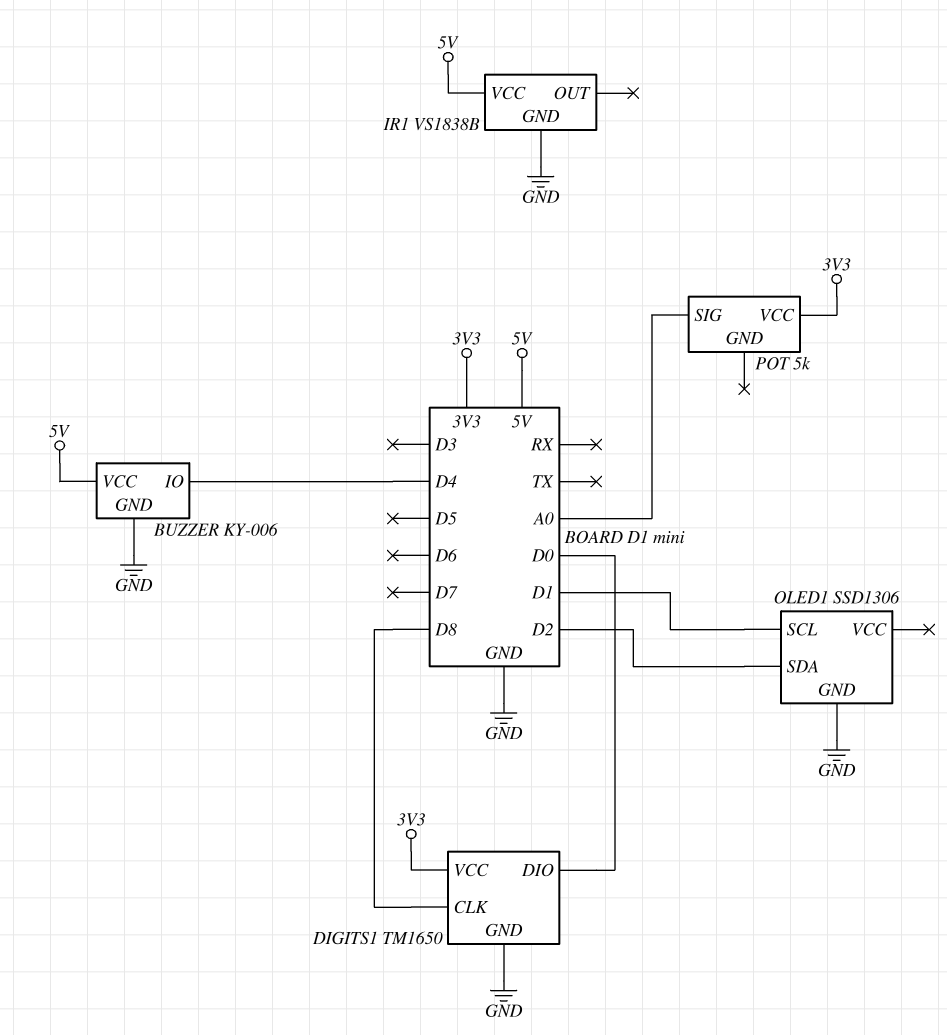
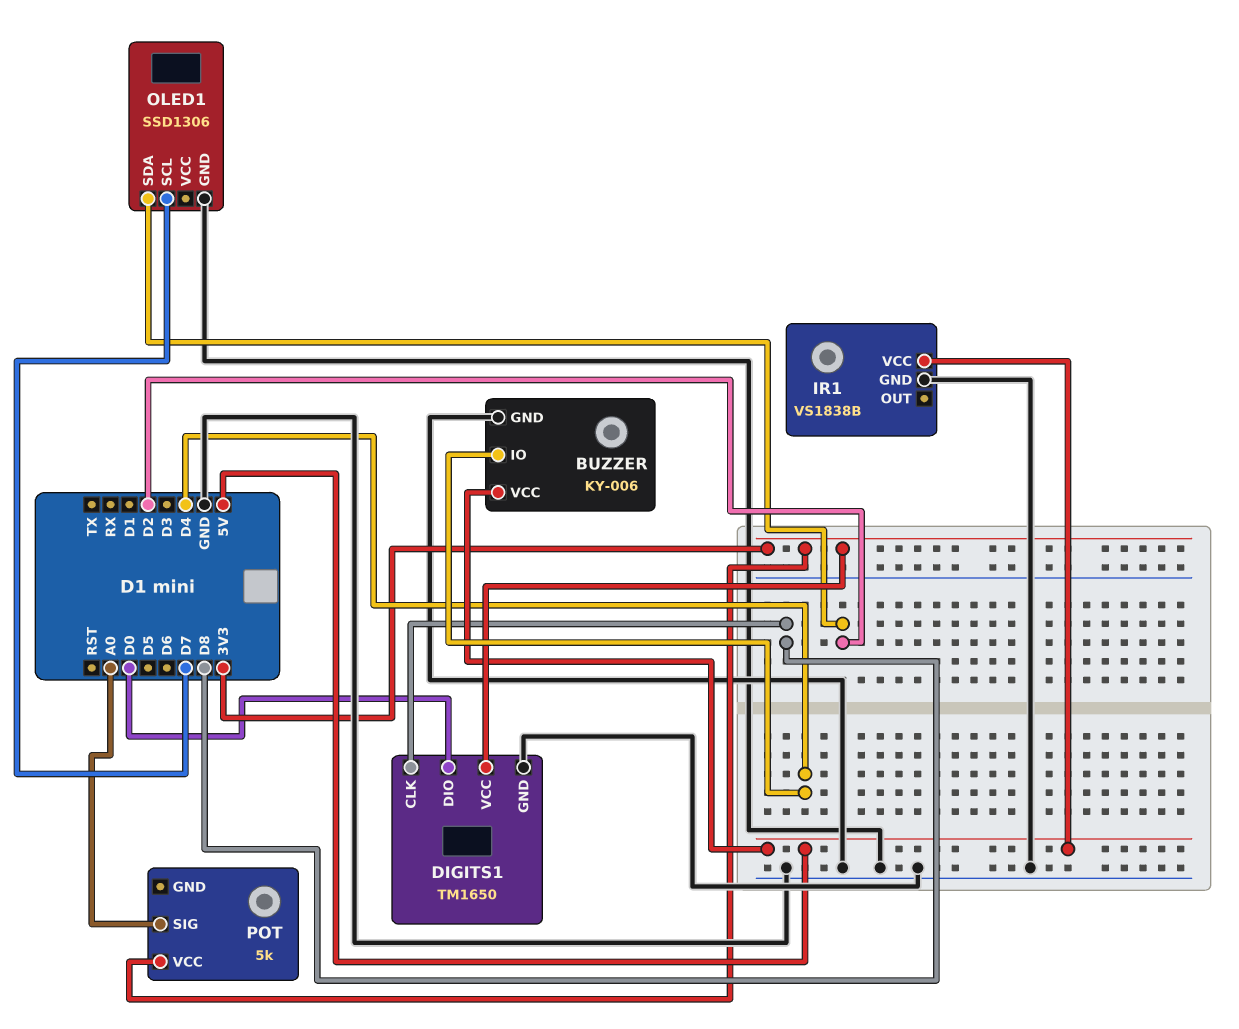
OLED1 pin SCL: D1 -> D7

